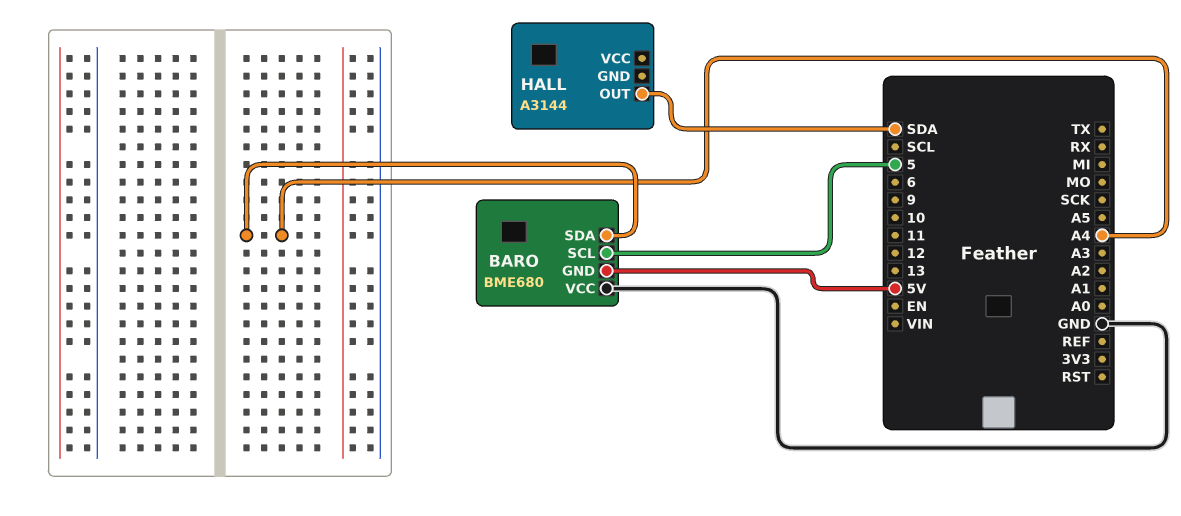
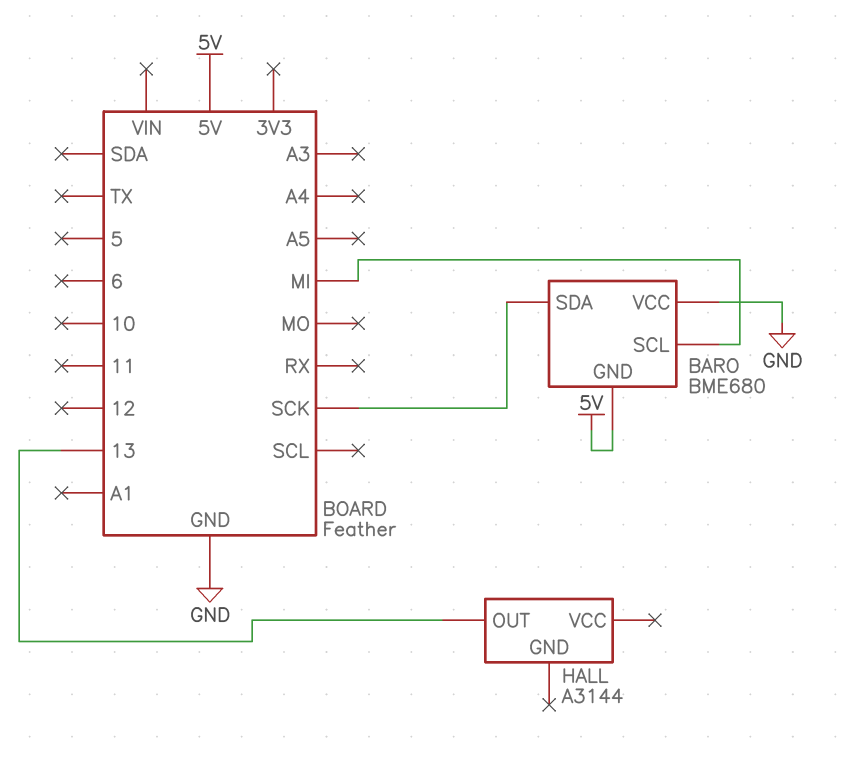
BARO pin SCL: 5 -> MI
BARO pin SDA: A4 -> SCK
HALL pin OUT: SDA -> 13

